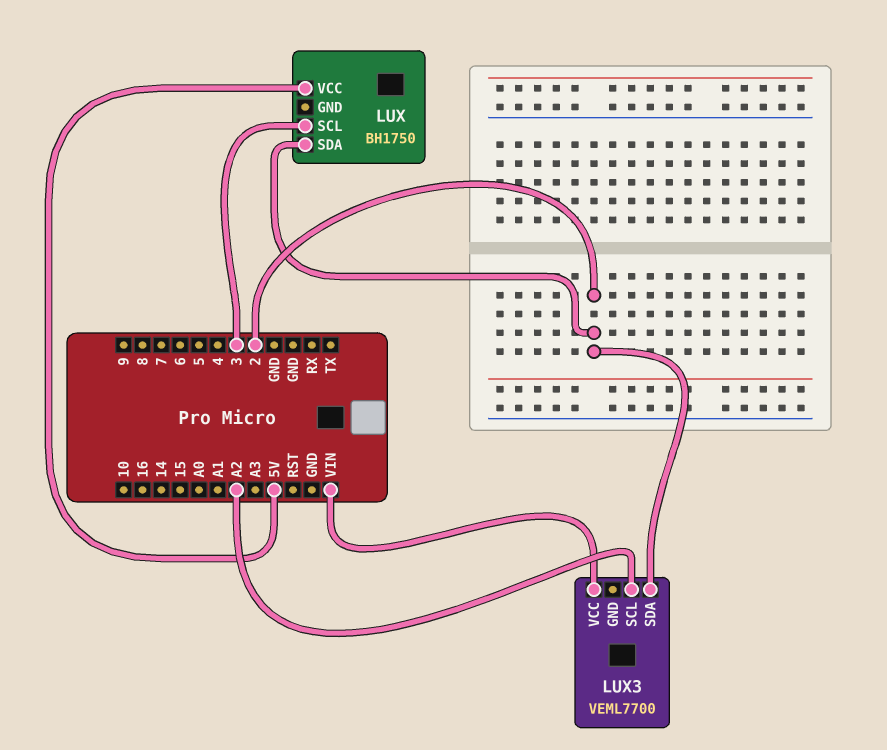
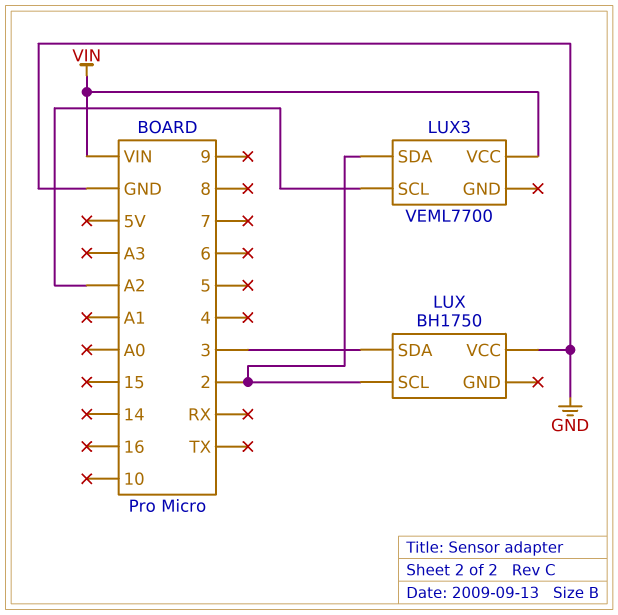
LUX pin SCL: 3 -> 2
LUX pin SDA: 2 -> 3
LUX pin VCC: 5V -> GND

